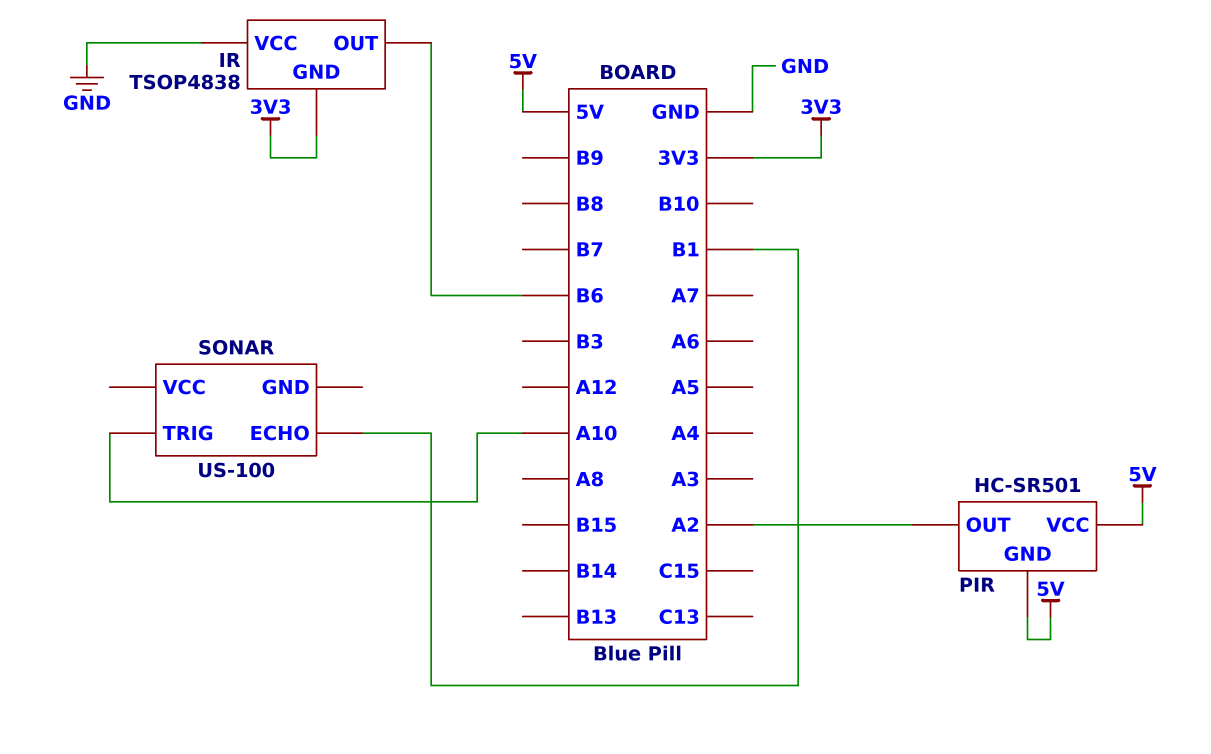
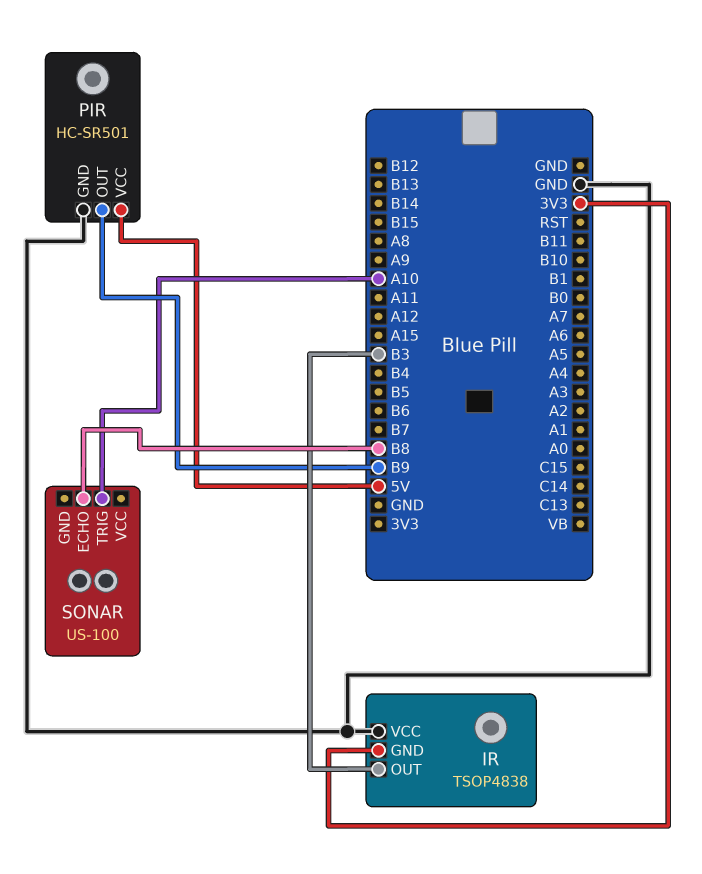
IR pin OUT: B6 -> B3
PIR pin GND: 5V -> GND
PIR pin OUT: A2 -> B9
SONAR pin ECHO: B1 -> B8

